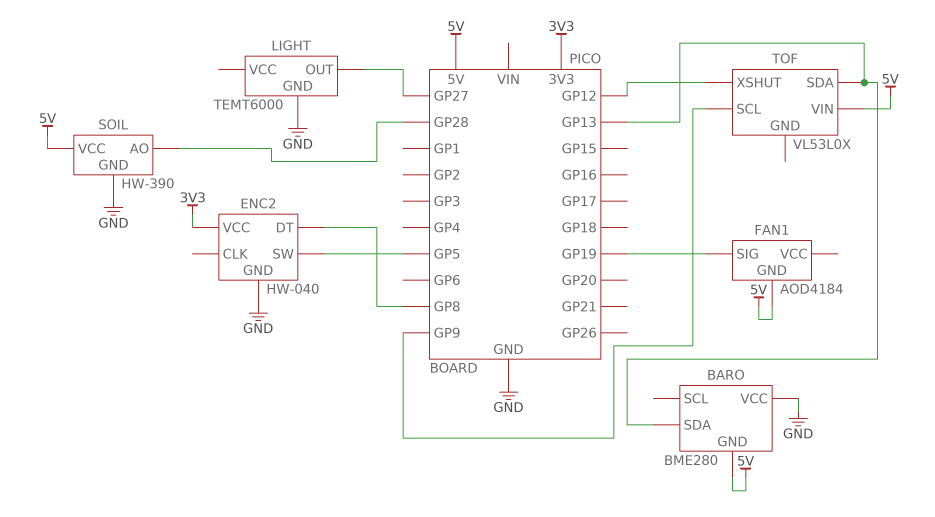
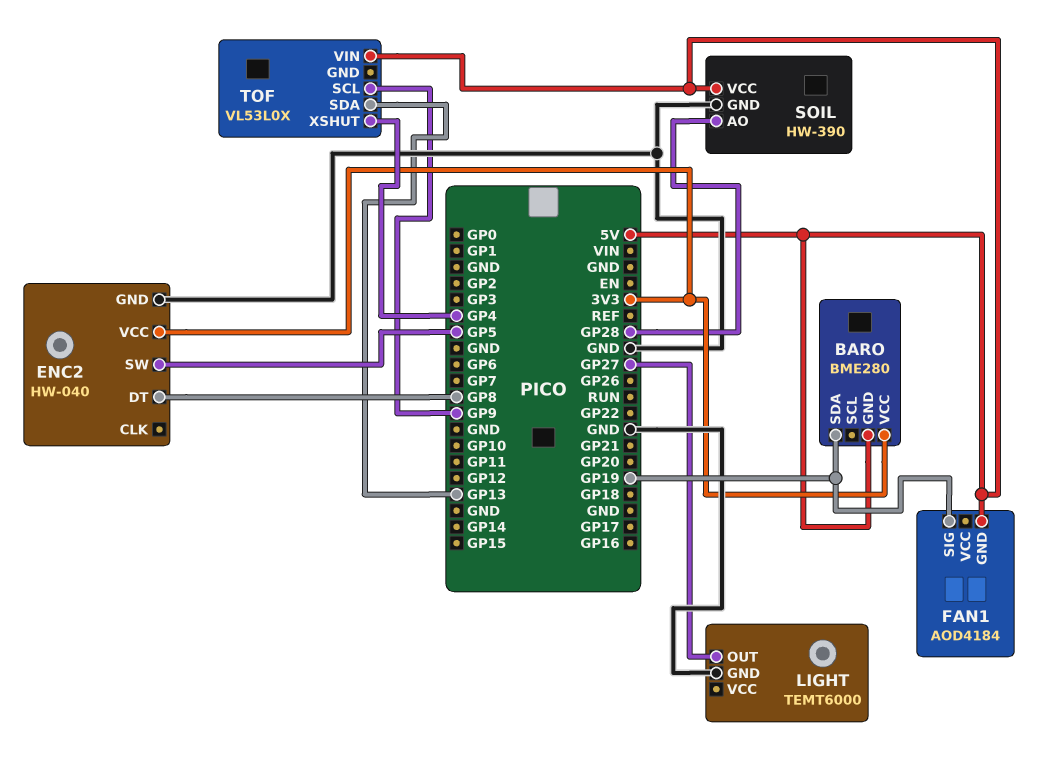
BARO pin SDA: GP13 -> GP19
BARO pin VCC: GND -> 3V3
TOF pin XSHUT: GP12 -> GP4

